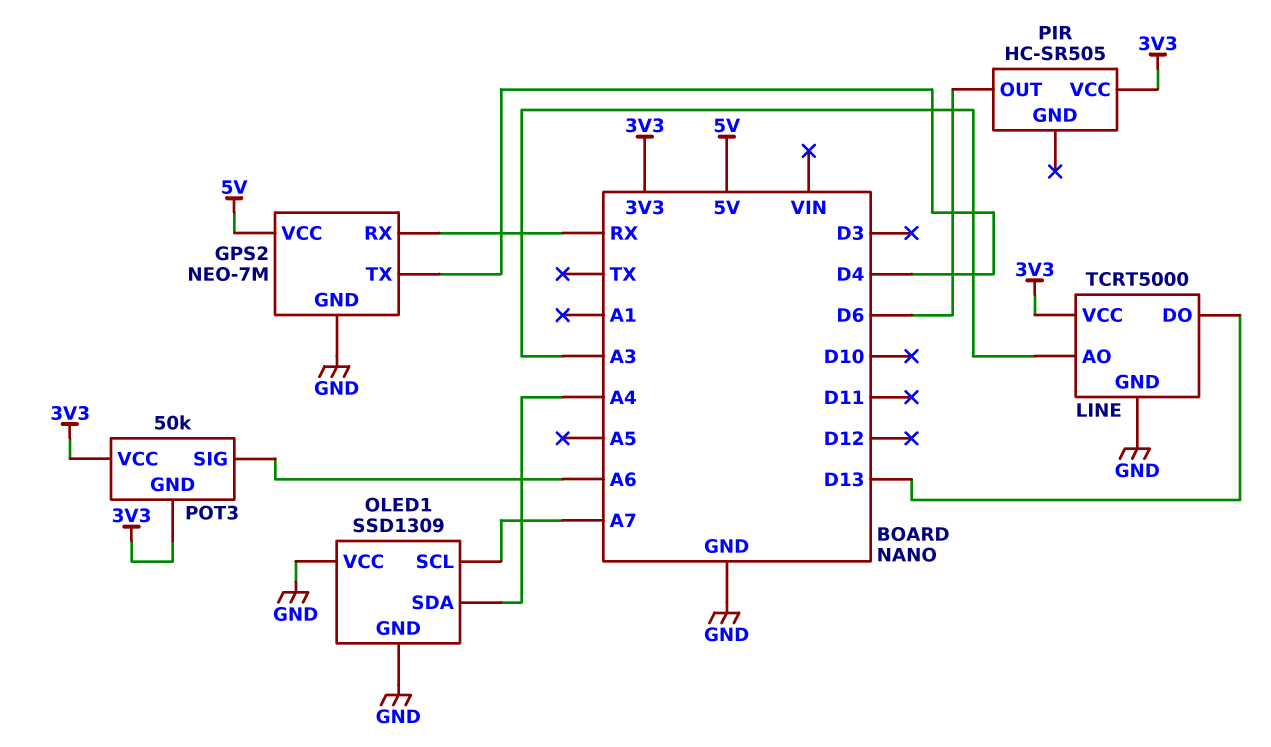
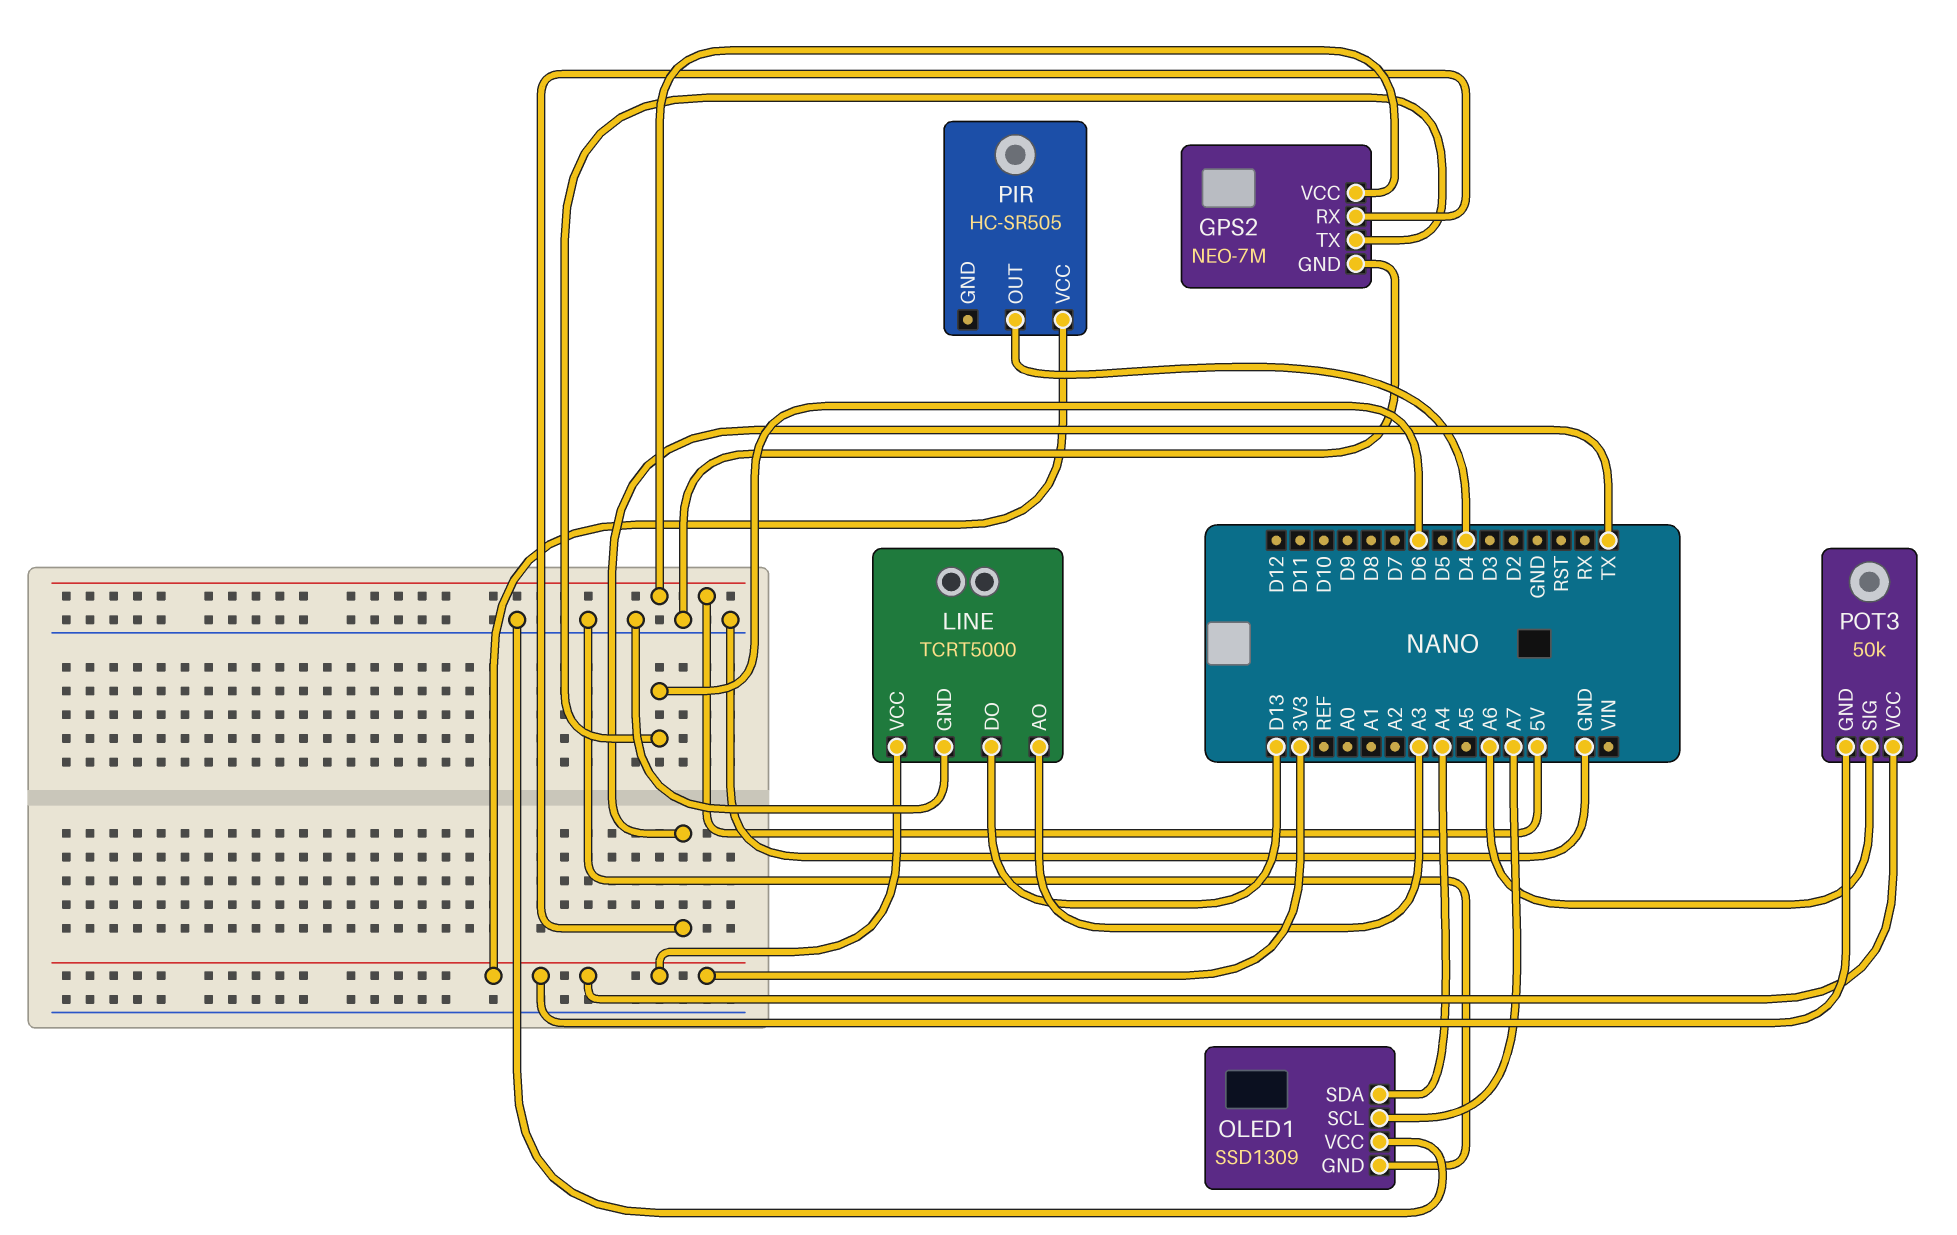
GPS2 pin RX: RX -> TX
GPS2 pin TX: D4 -> D6
PIR pin OUT: D6 -> D4

